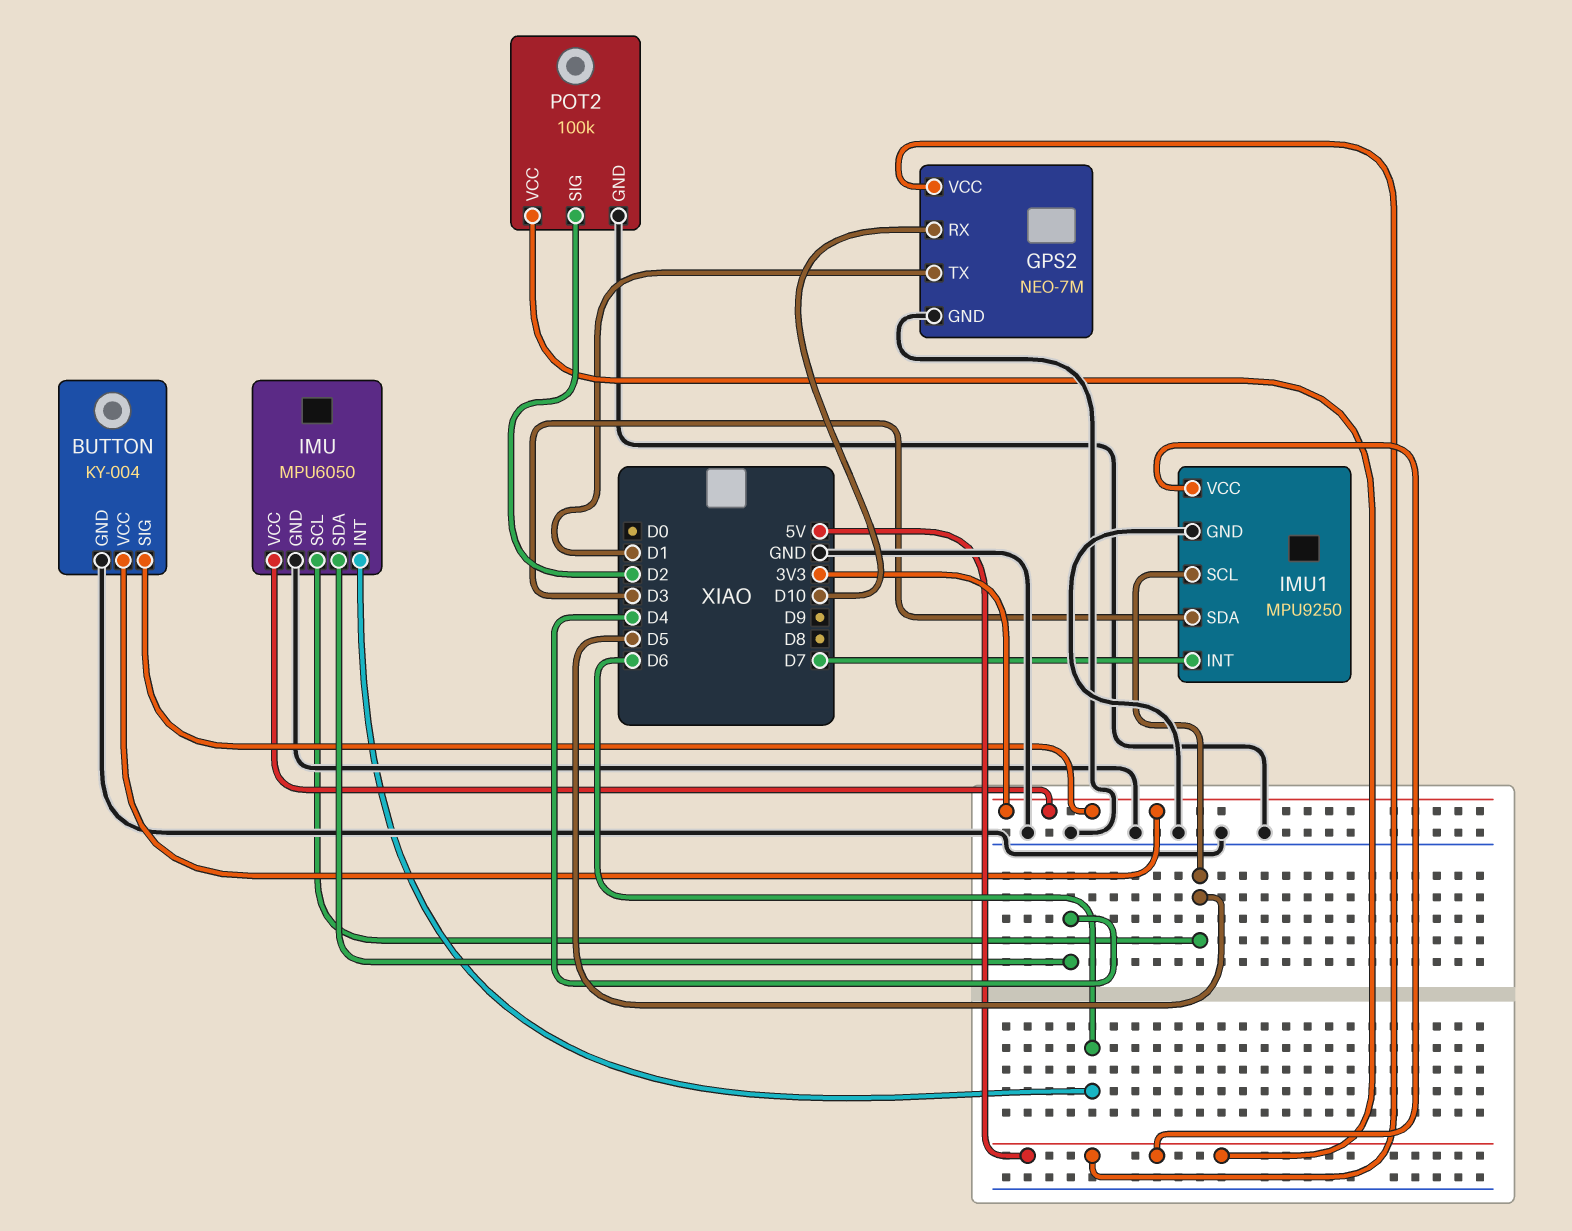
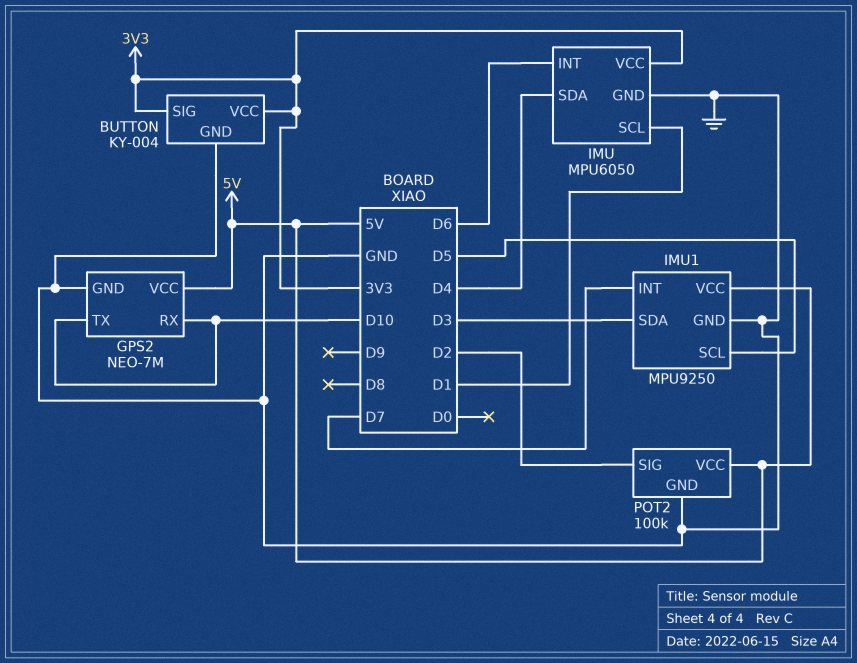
GPS2 pin TX: D1 -> D10
IMU pin SCL: D5 -> D1

